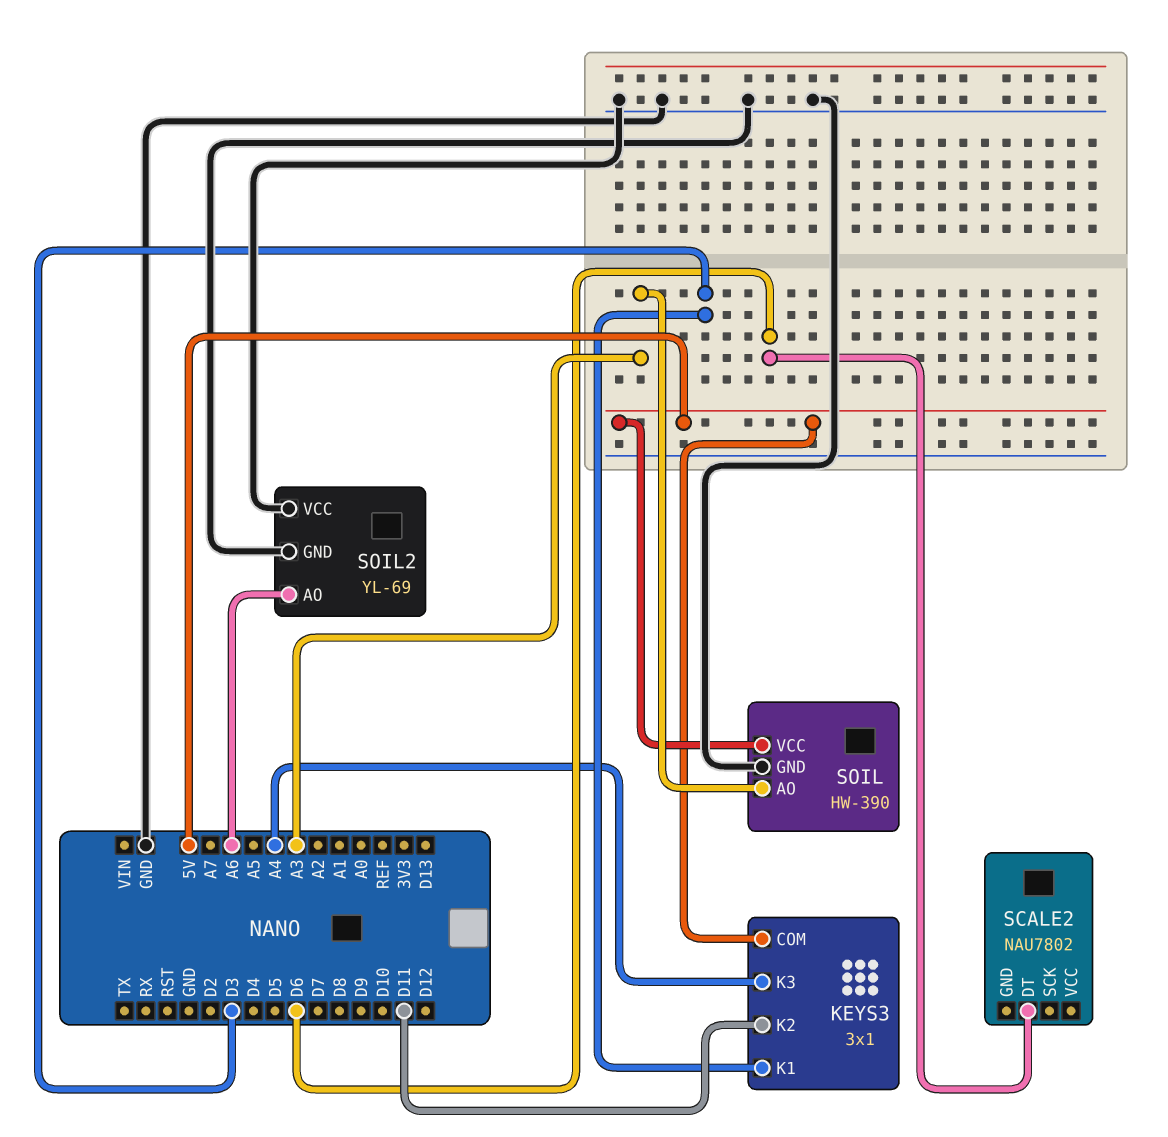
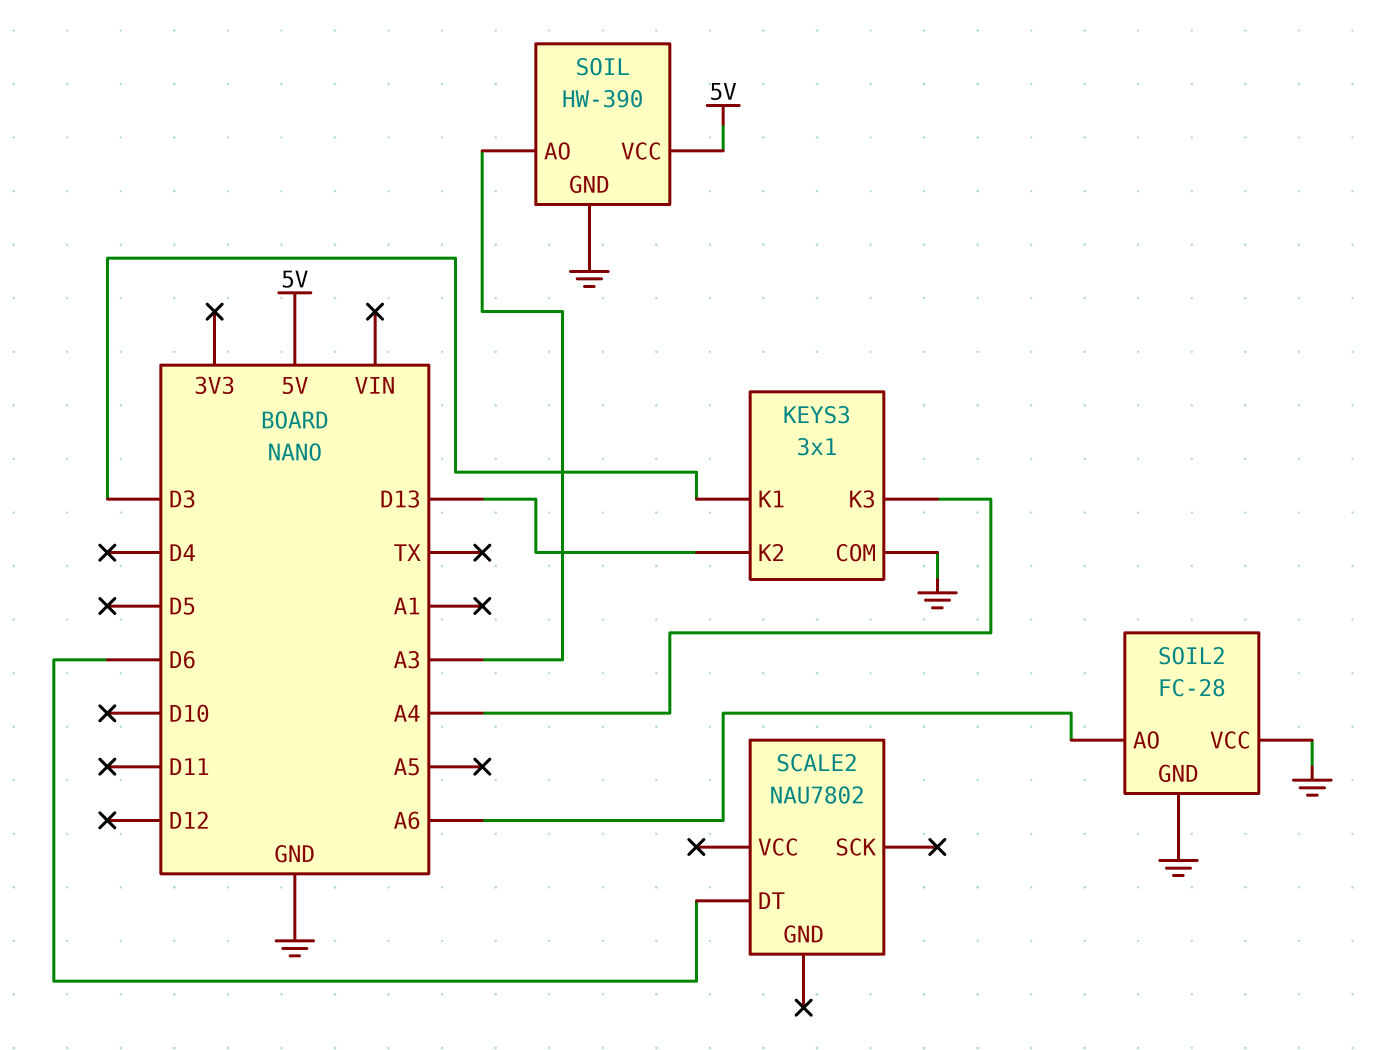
KEYS3 pin COM: 5V -> GND
KEYS3 pin K2: D11 -> D13
SOIL2: YL-69 -> FC-28

